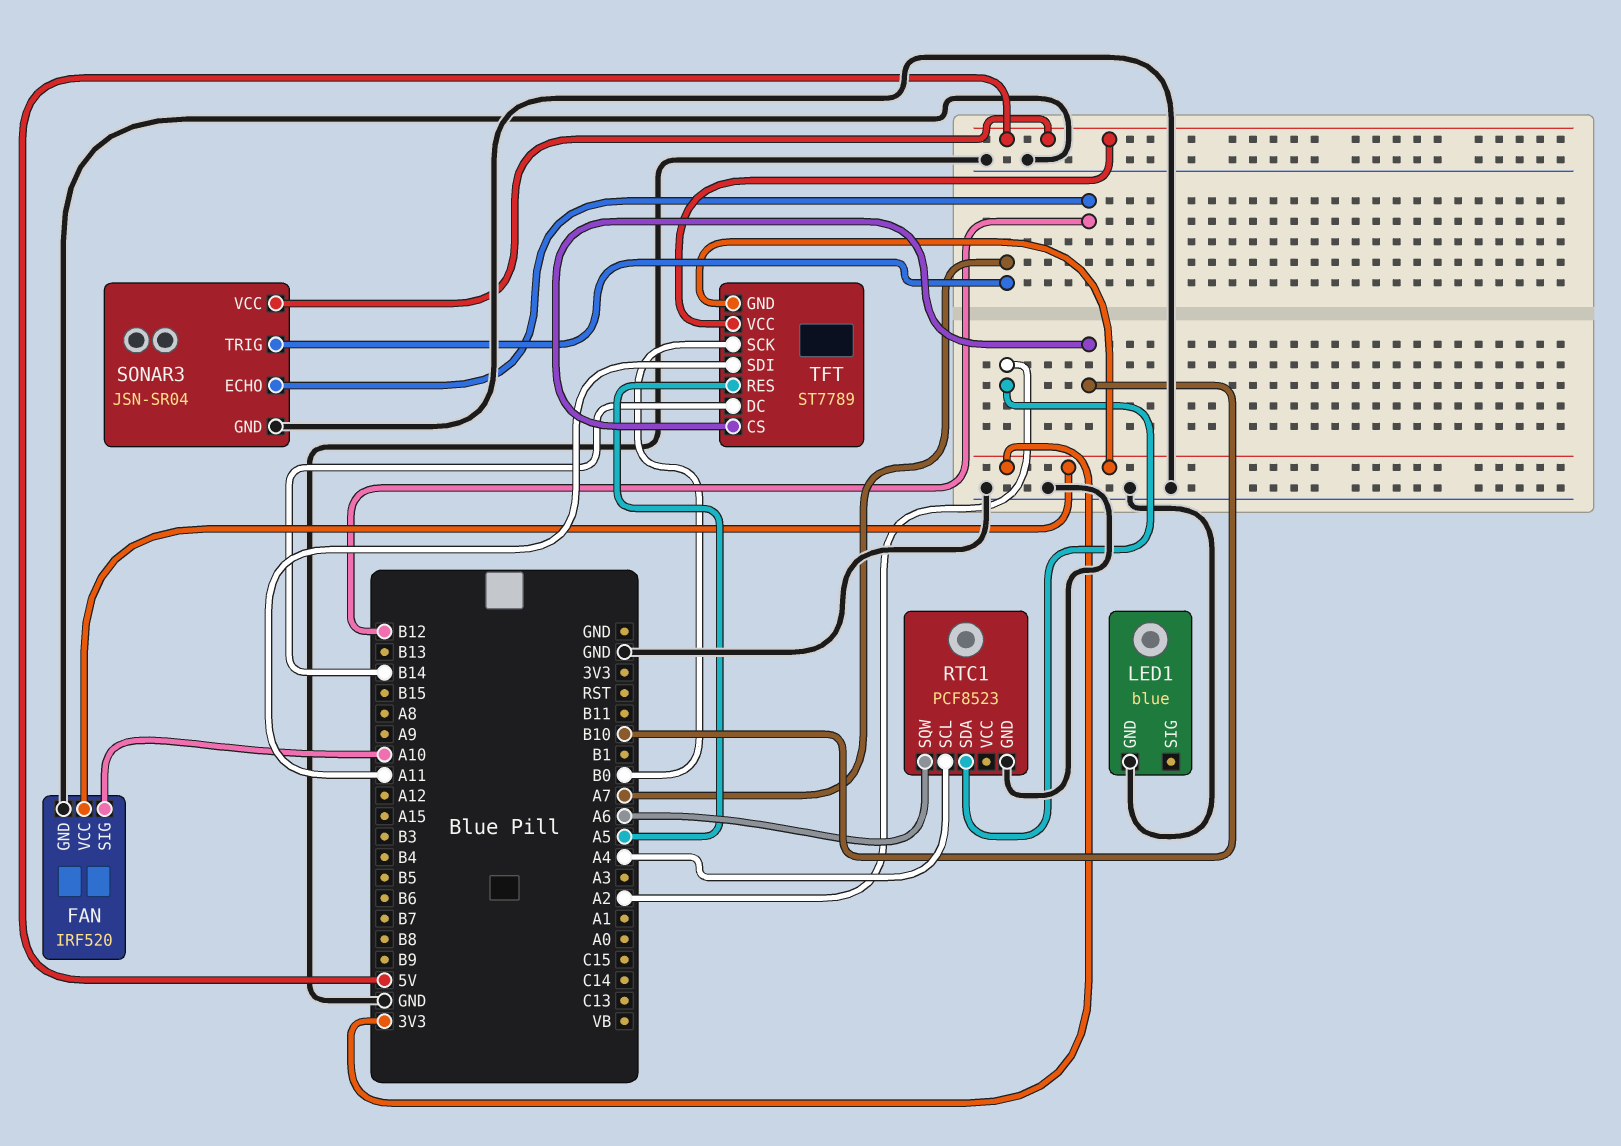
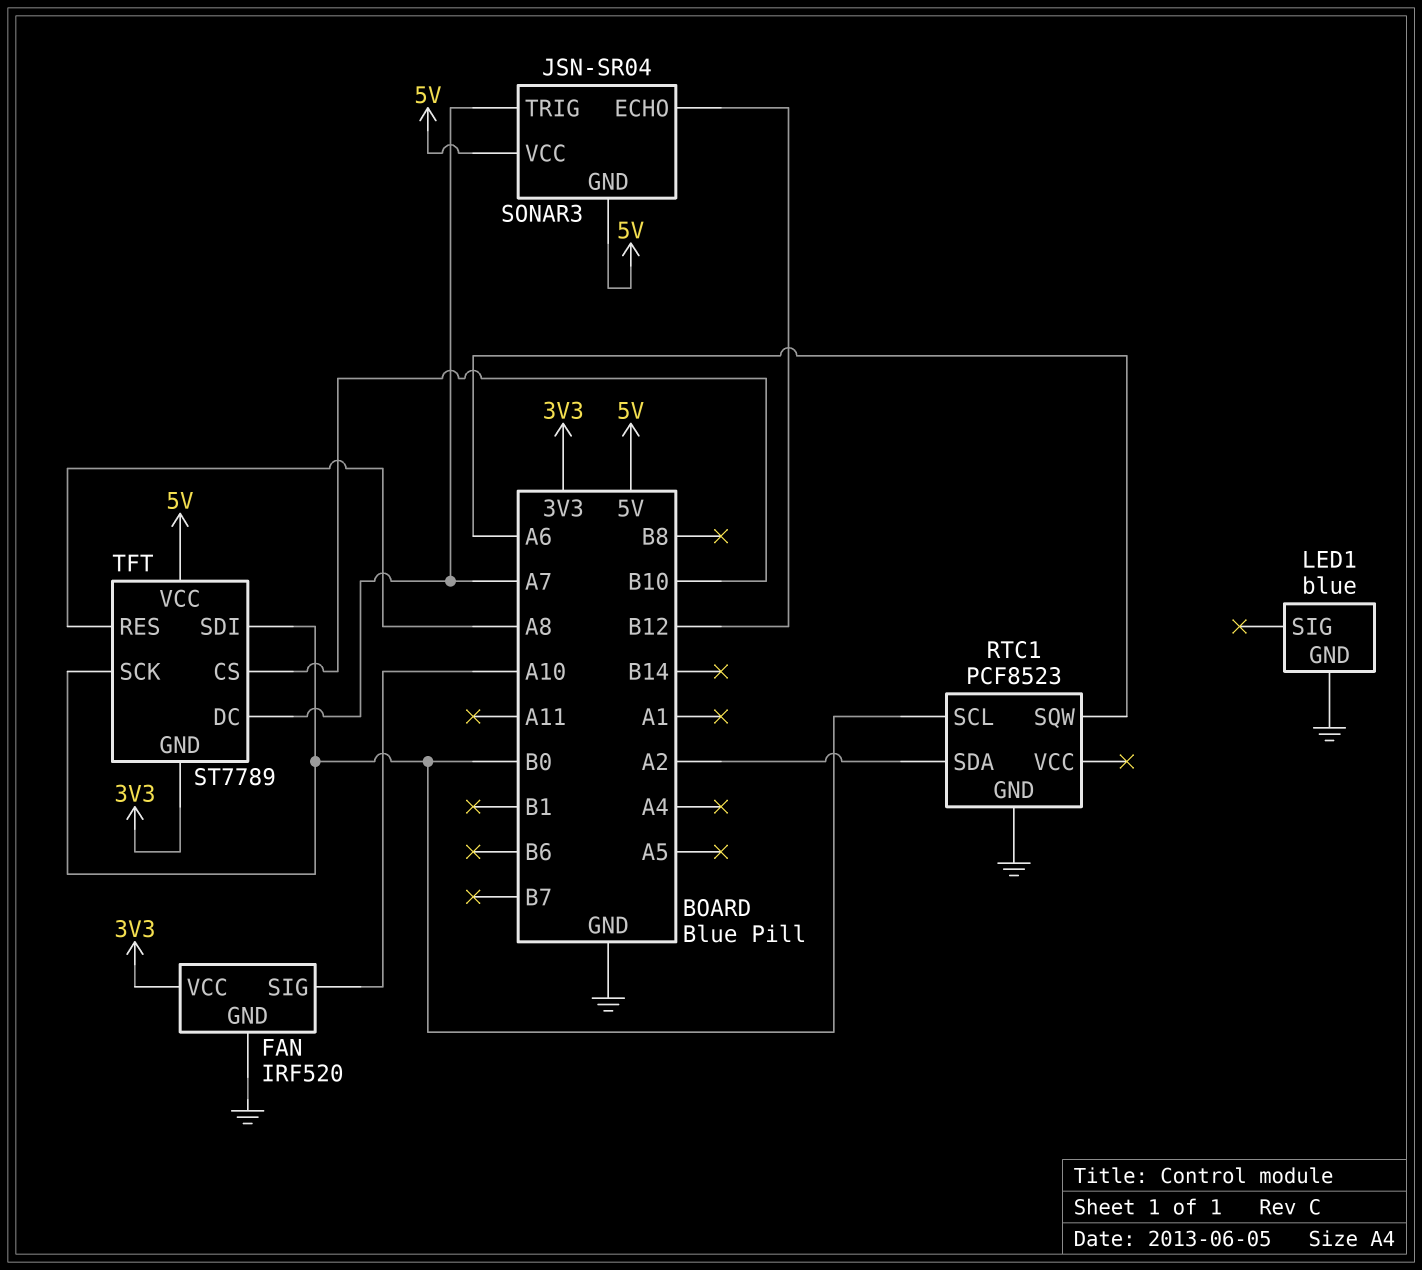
RTC1 pin SCL: A4 -> B0
SONAR3 pin GND: GND -> 5V
TFT pin DC: B14 -> A7
TFT pin RES: A5 -> A8
TFT pin SDI: A11 -> B0

